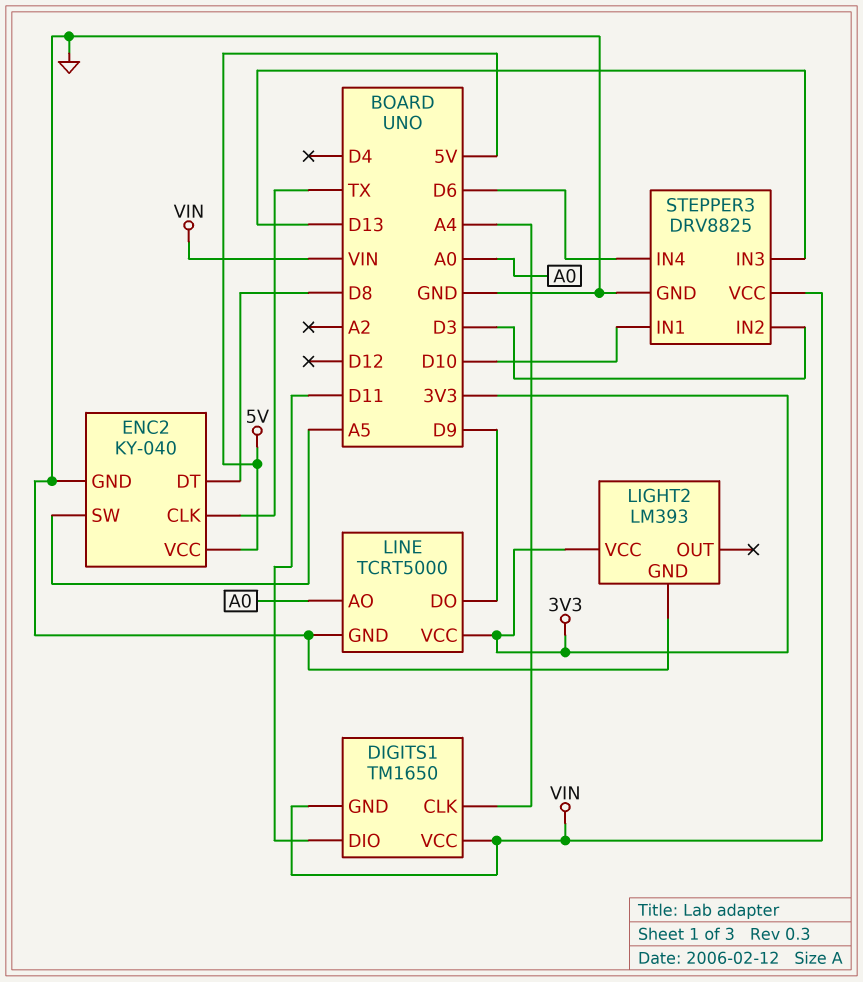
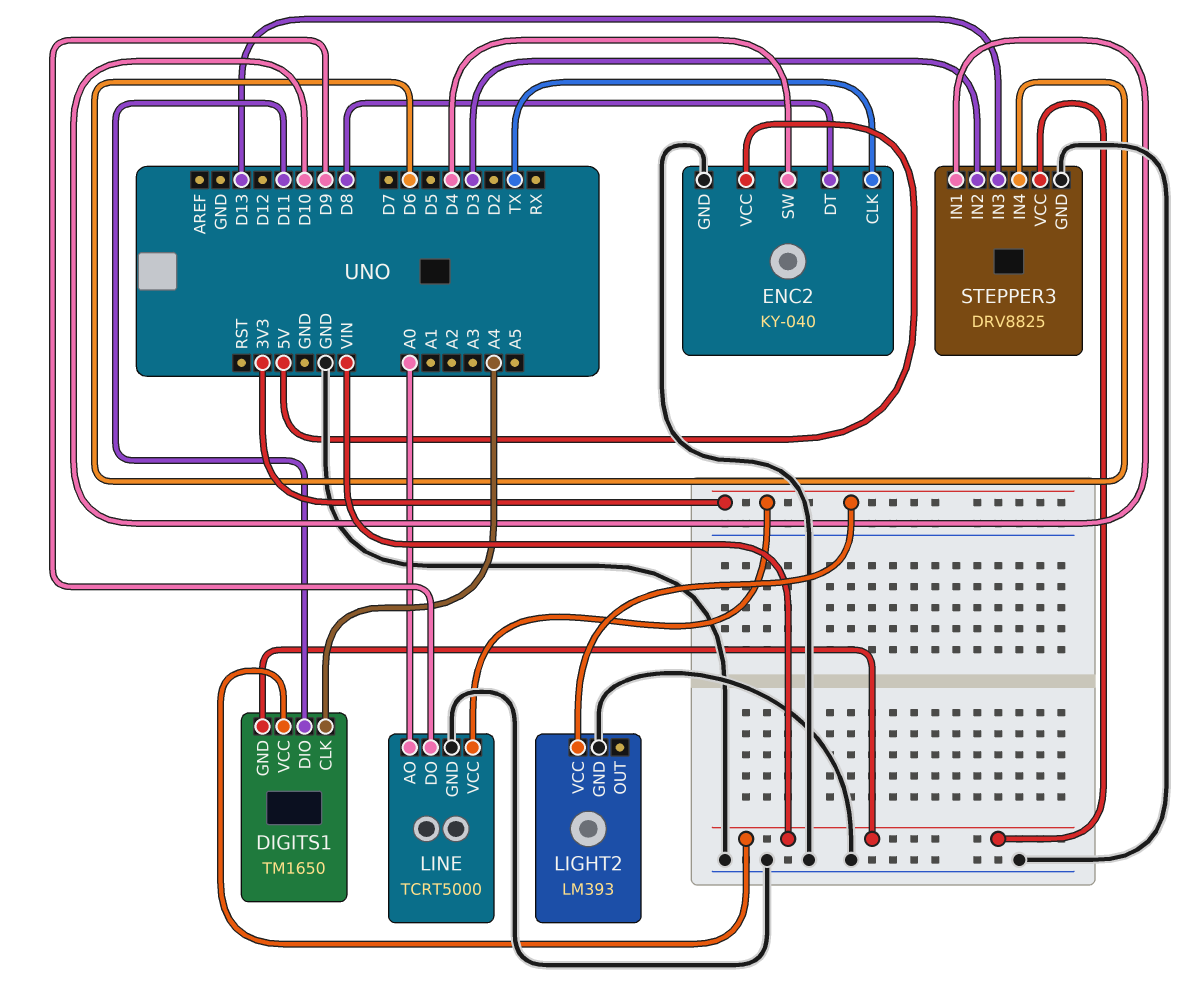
ENC2 pin SW: A5 -> D4

